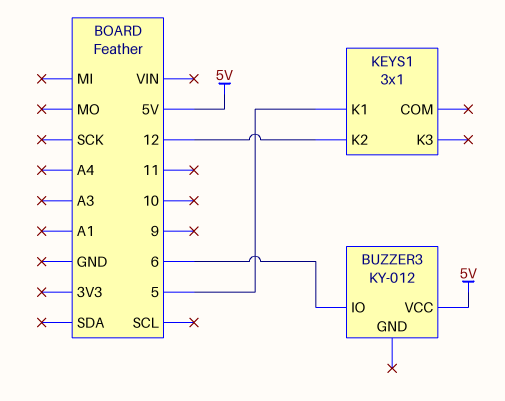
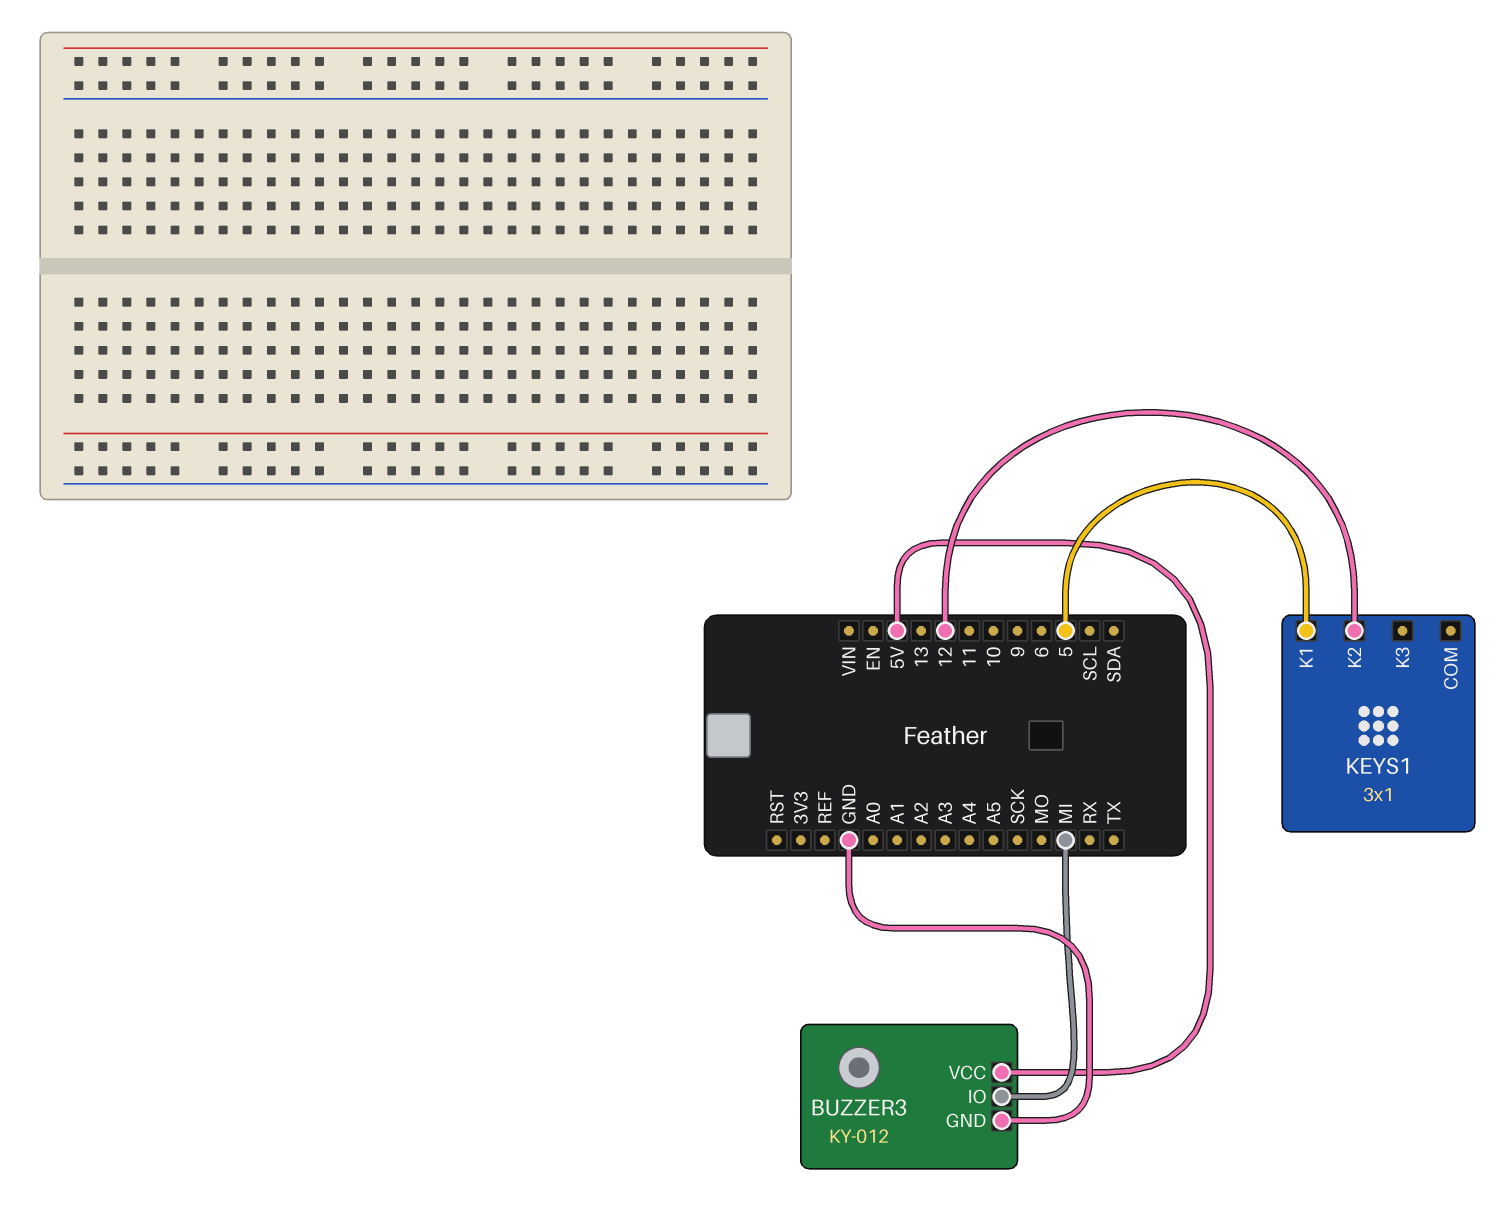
BUZZER3 pin GND: none -> GND
BUZZER3 pin IO: 6 -> MI

